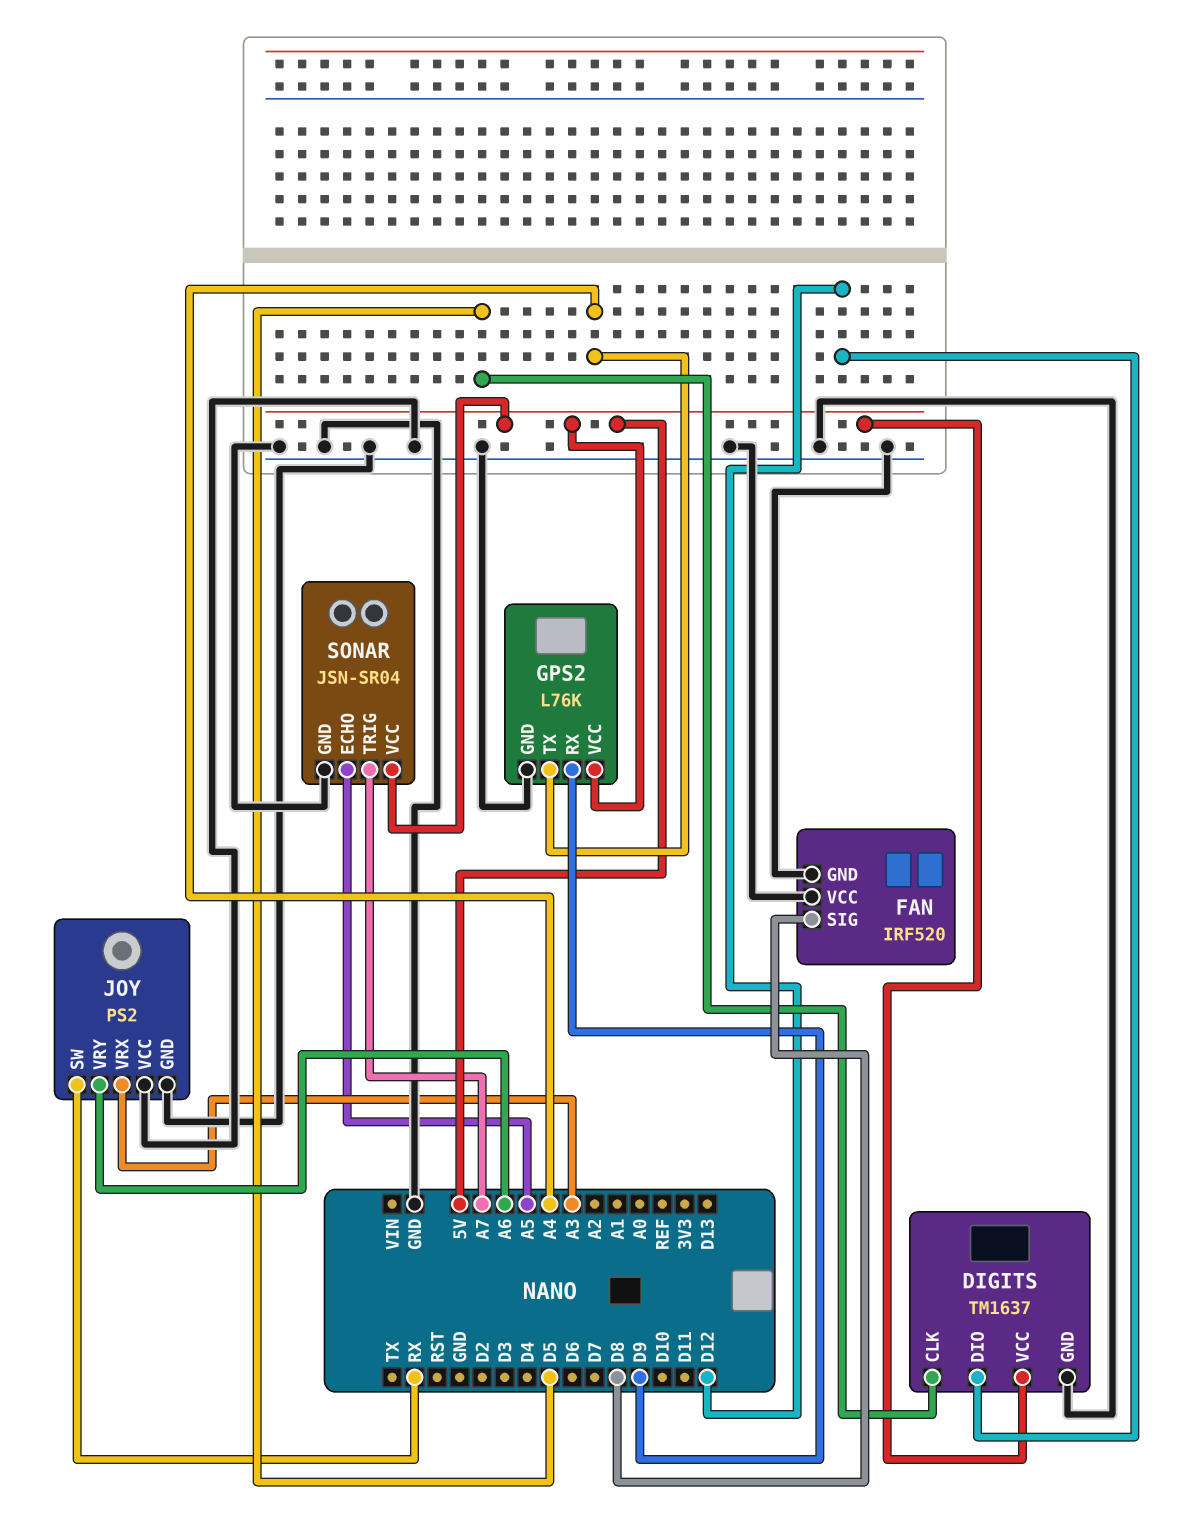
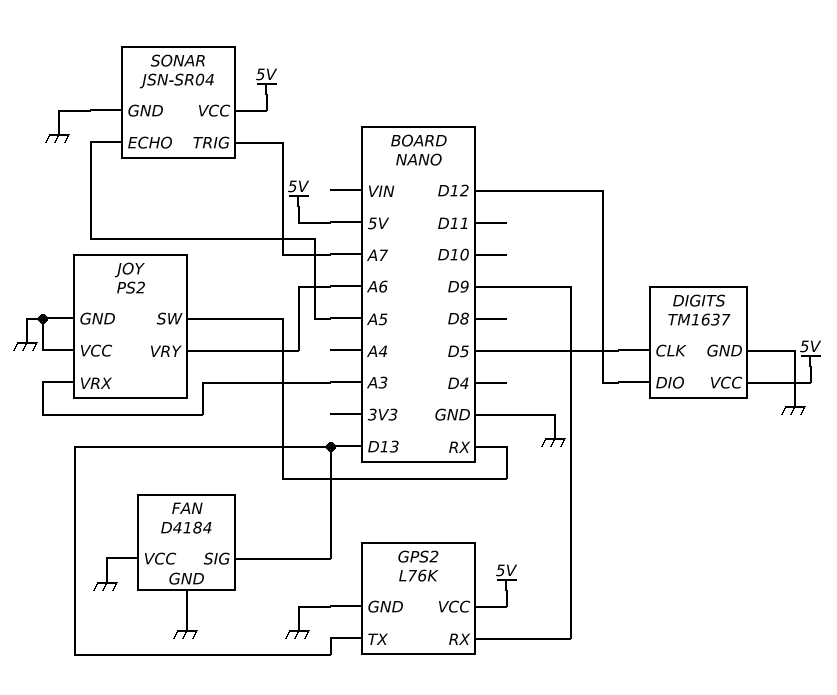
FAN: IRF520 -> D4184
FAN pin SIG: D8 -> D13
GPS2 pin TX: A4 -> D13

